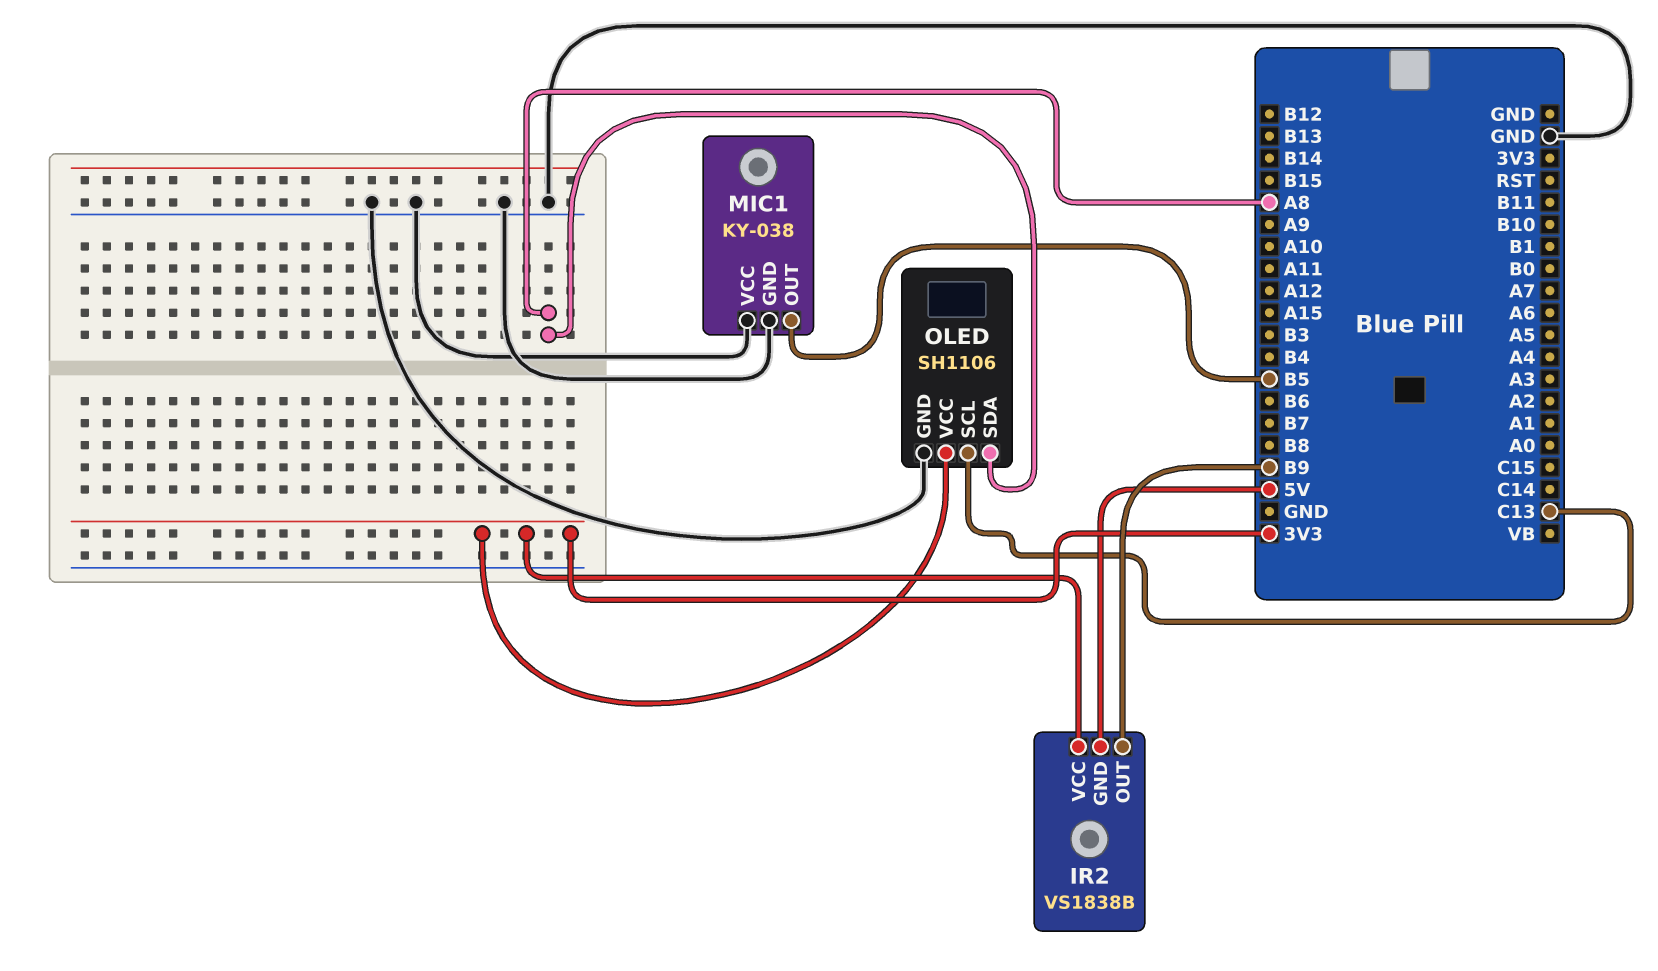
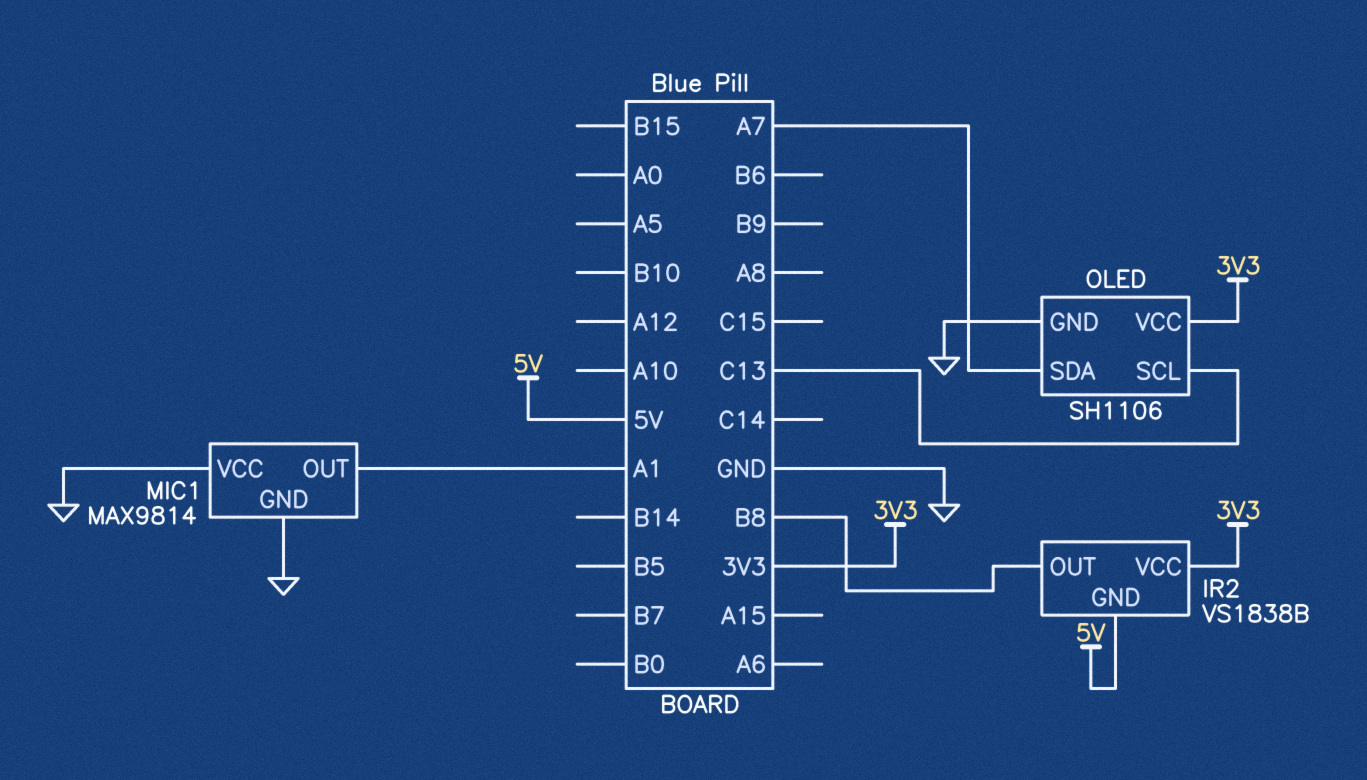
IR2 pin OUT: B9 -> B8
MIC1: KY-038 -> MAX9814
MIC1 pin OUT: B5 -> A1
OLED pin SDA: A8 -> A7

